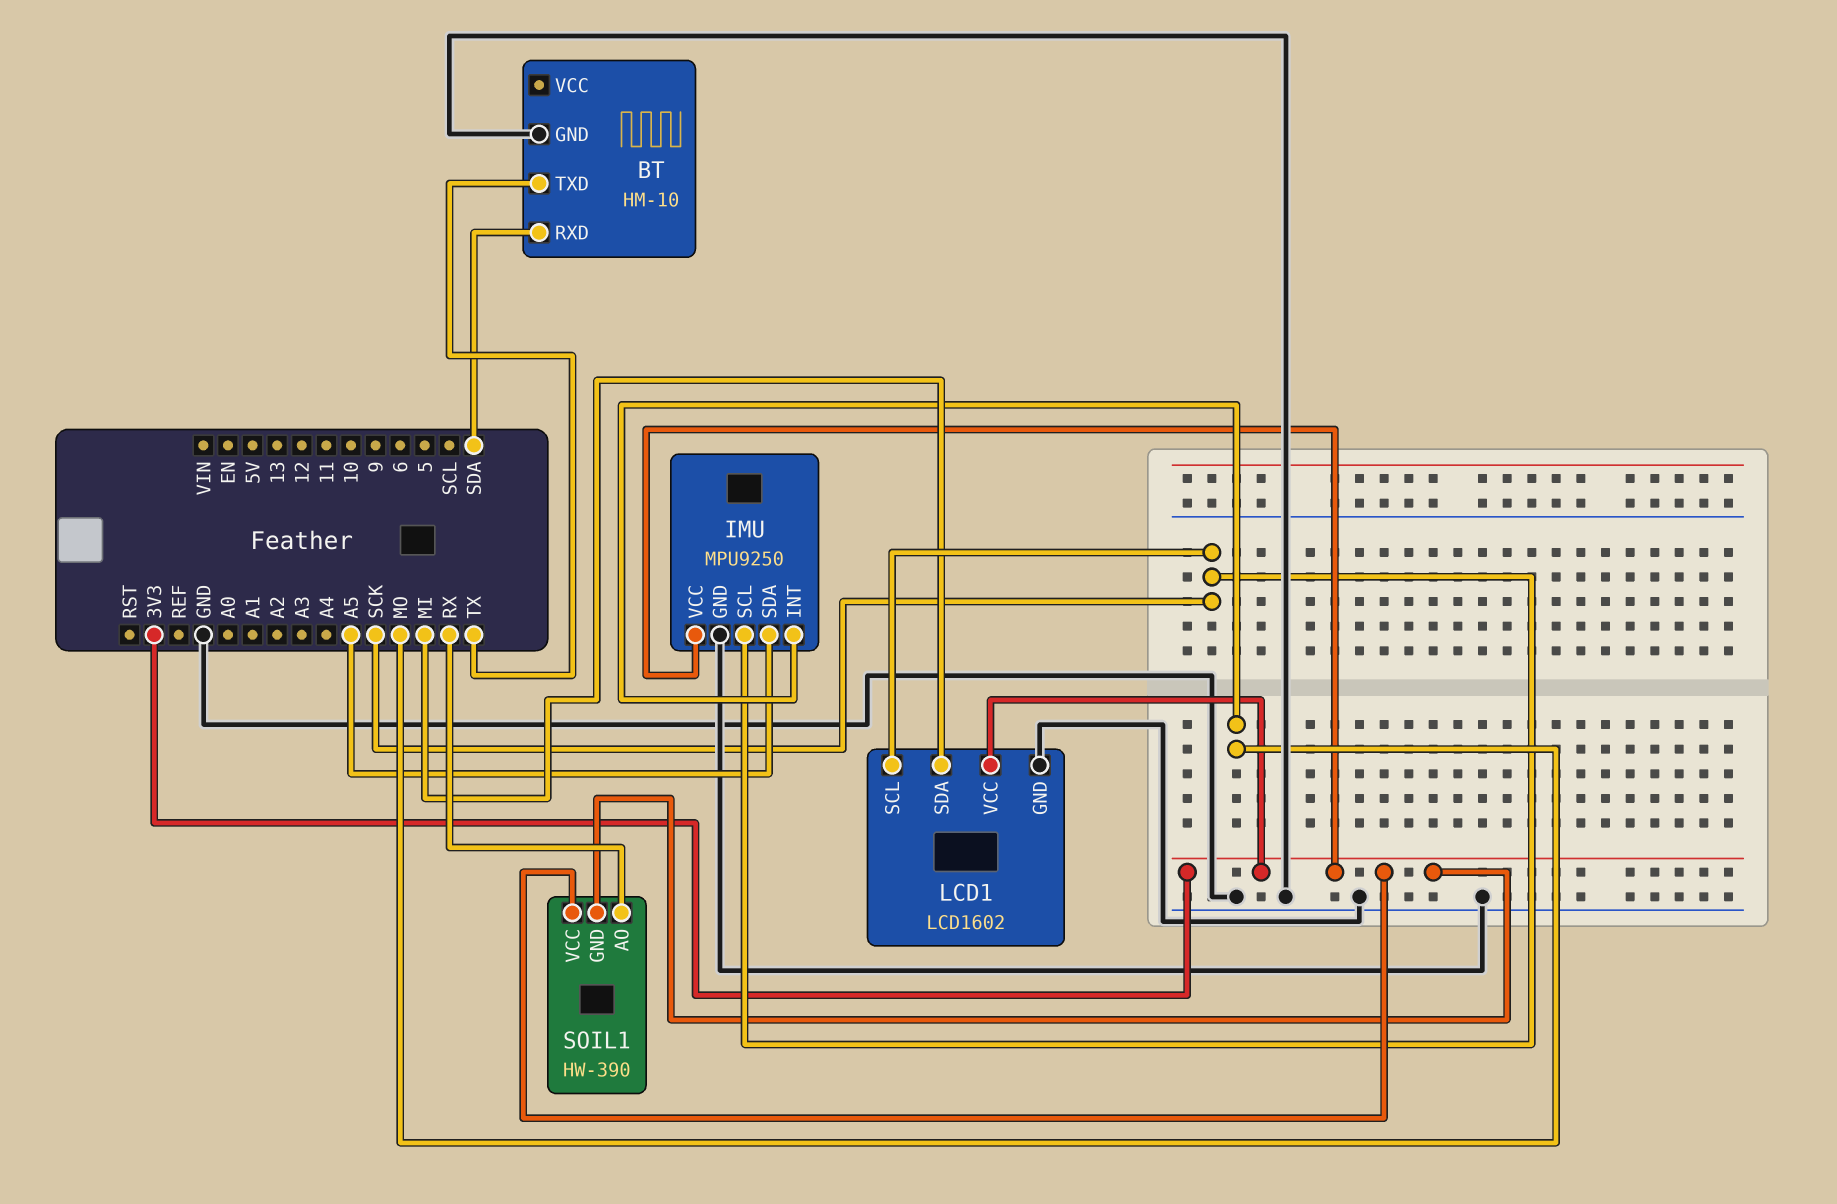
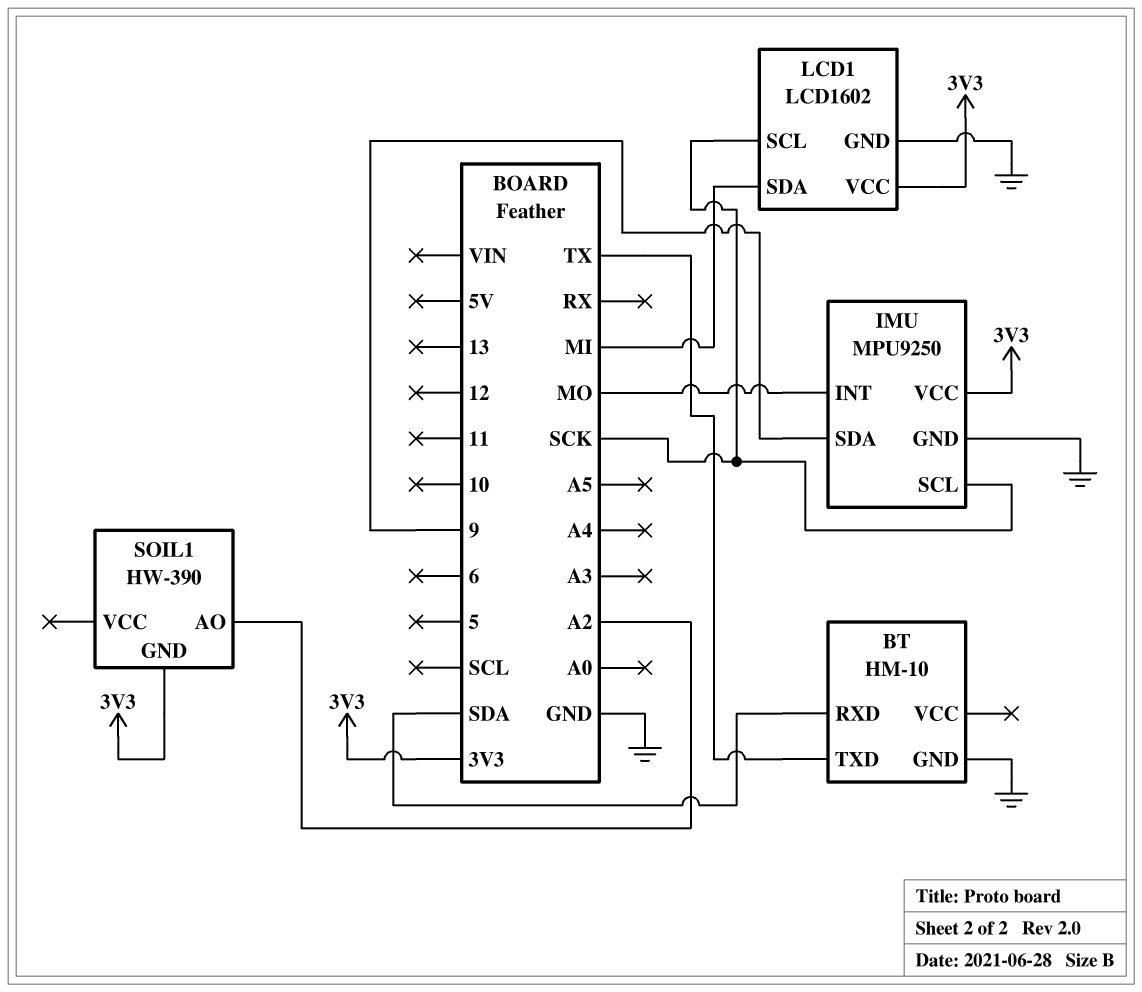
IMU pin SDA: A5 -> 9
SOIL1 pin AO: RX -> A2
SOIL1 pin VCC: 3V3 -> none

